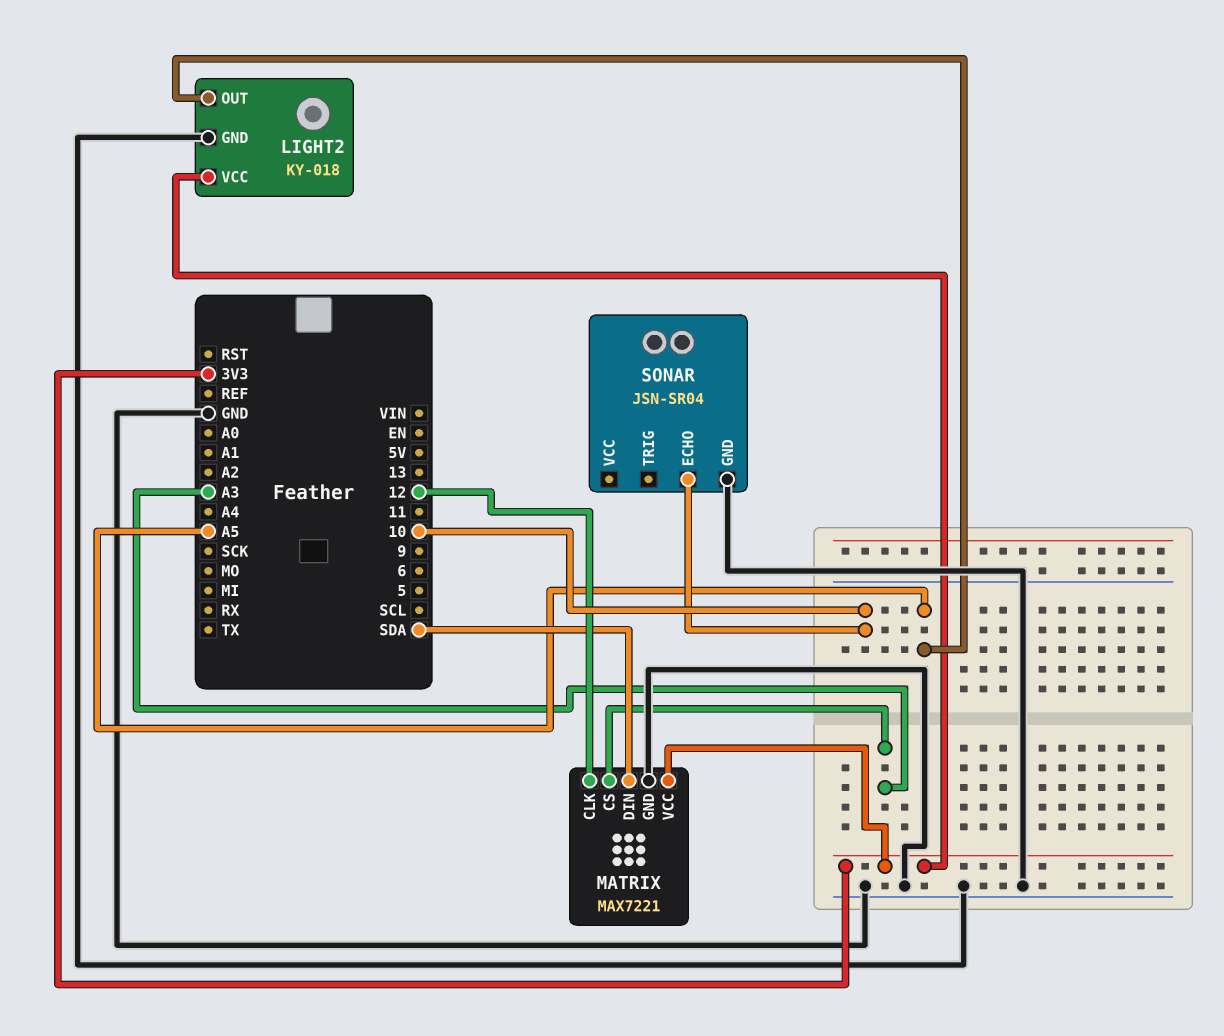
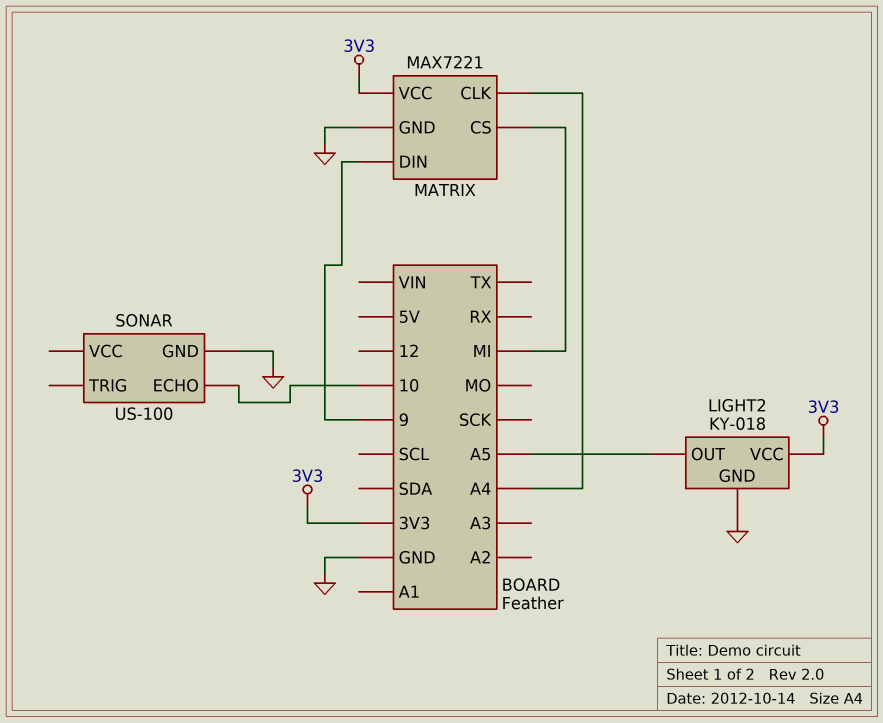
MATRIX pin CLK: 12 -> A4
MATRIX pin CS: A3 -> MI
MATRIX pin DIN: SDA -> 9
SONAR: JSN-SR04 -> US-100

